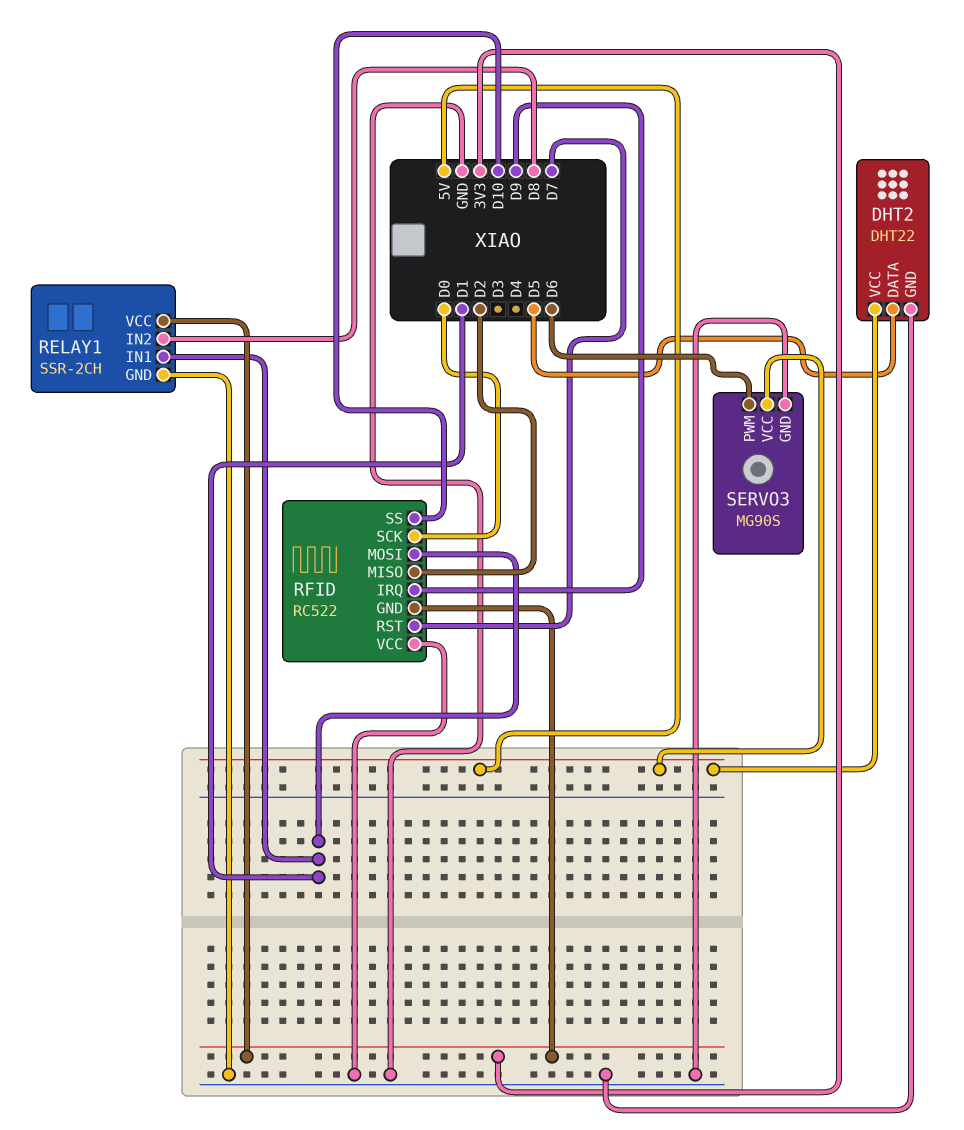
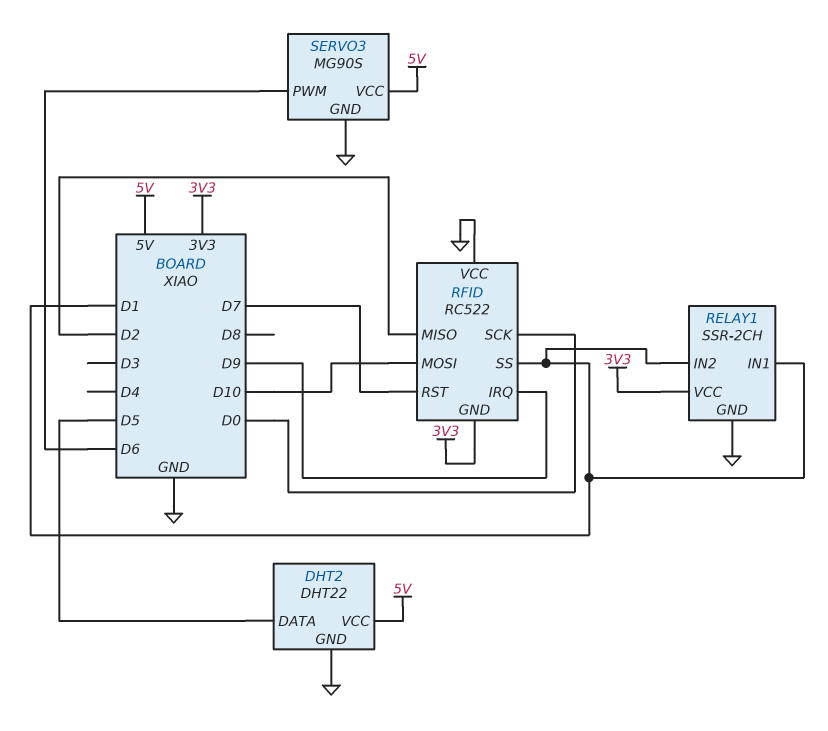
RELAY1 pin IN2: D8 -> D1
RFID pin MOSI: D1 -> D10
RFID pin SS: D10 -> D1

